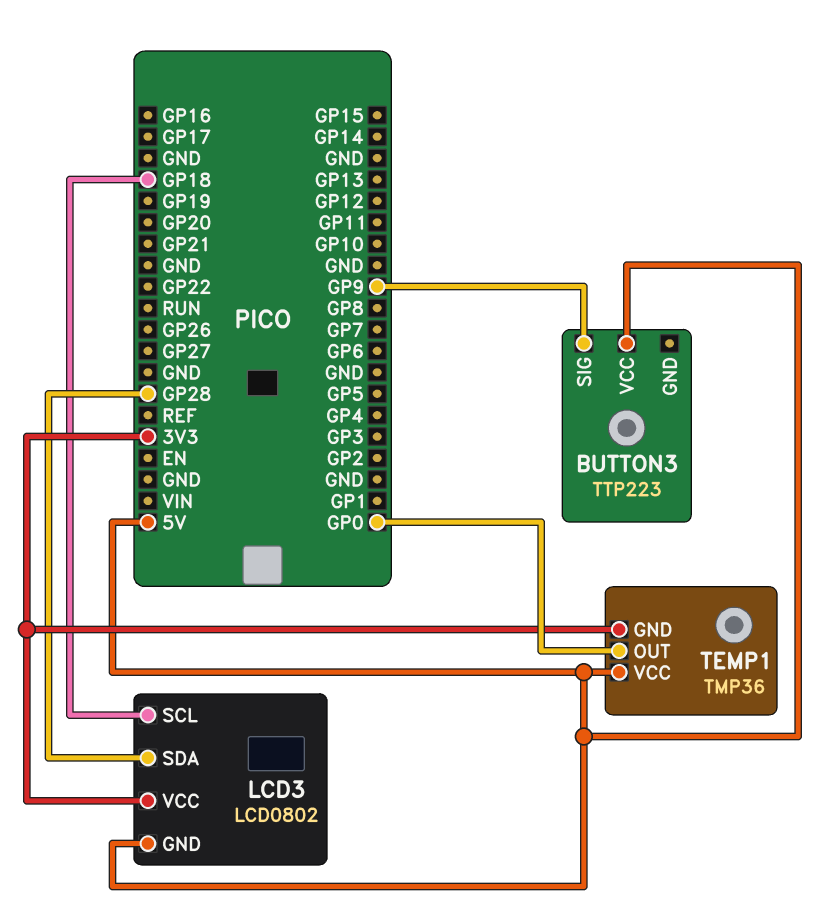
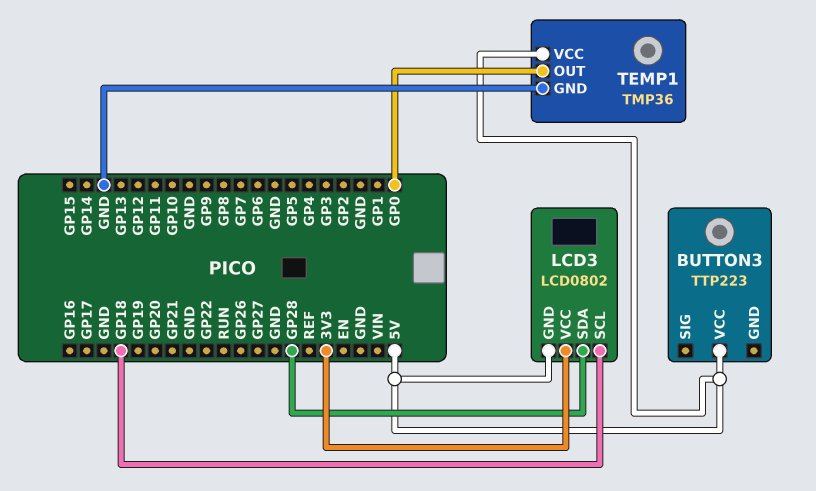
BUTTON3 pin SIG: GP9 -> none
TEMP1 pin GND: 3V3 -> GND

